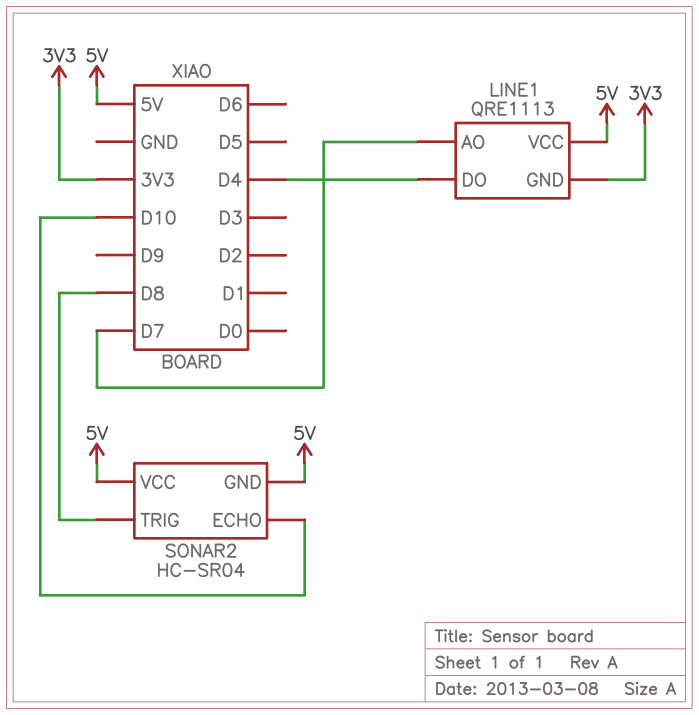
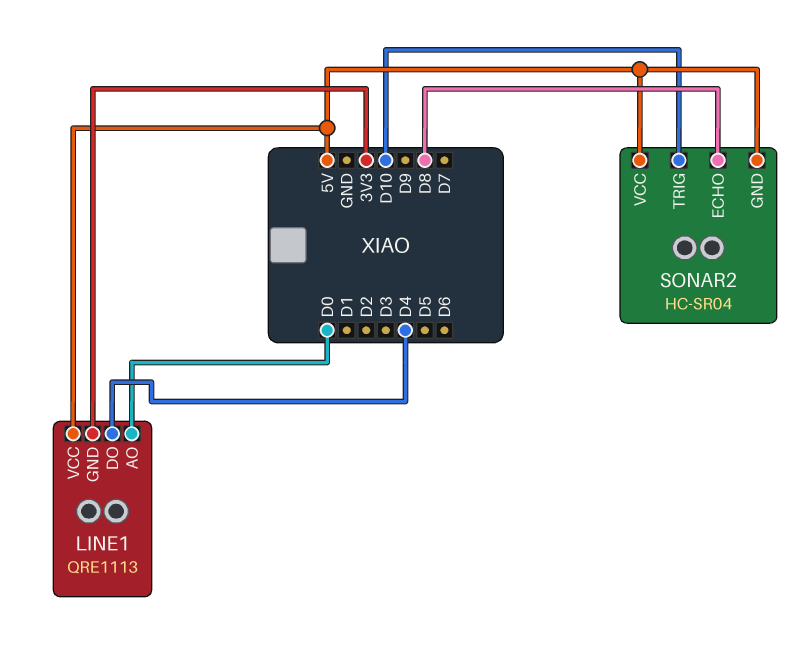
LINE1 pin AO: D7 -> D0
SONAR2 pin ECHO: D10 -> D8
SONAR2 pin TRIG: D8 -> D10

